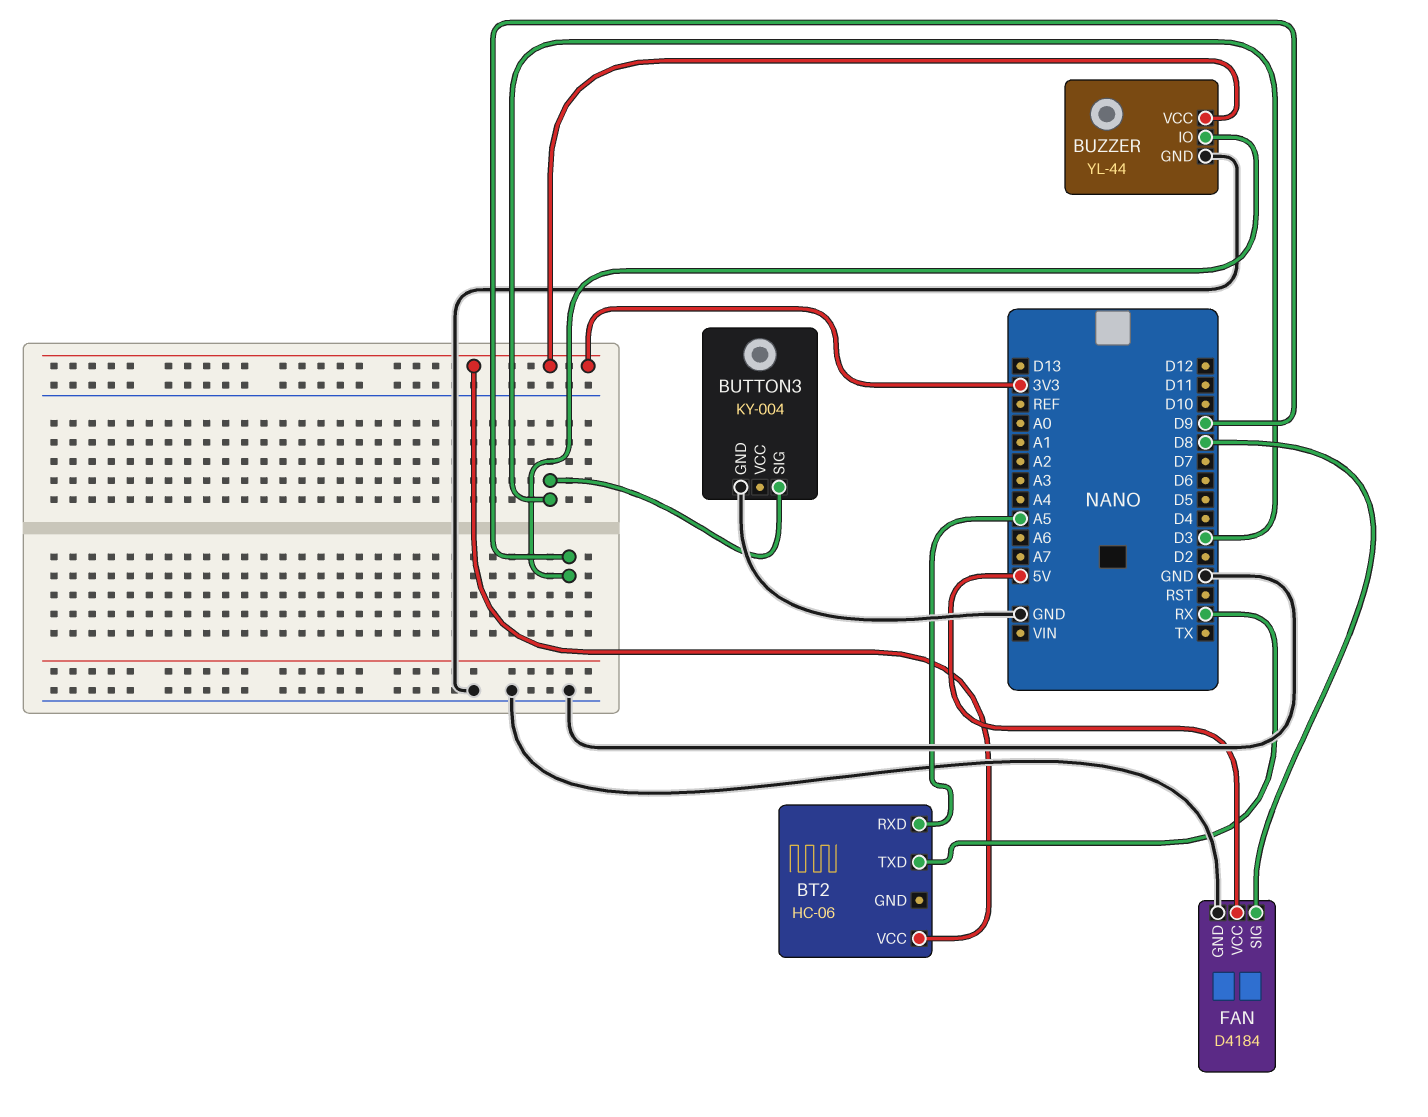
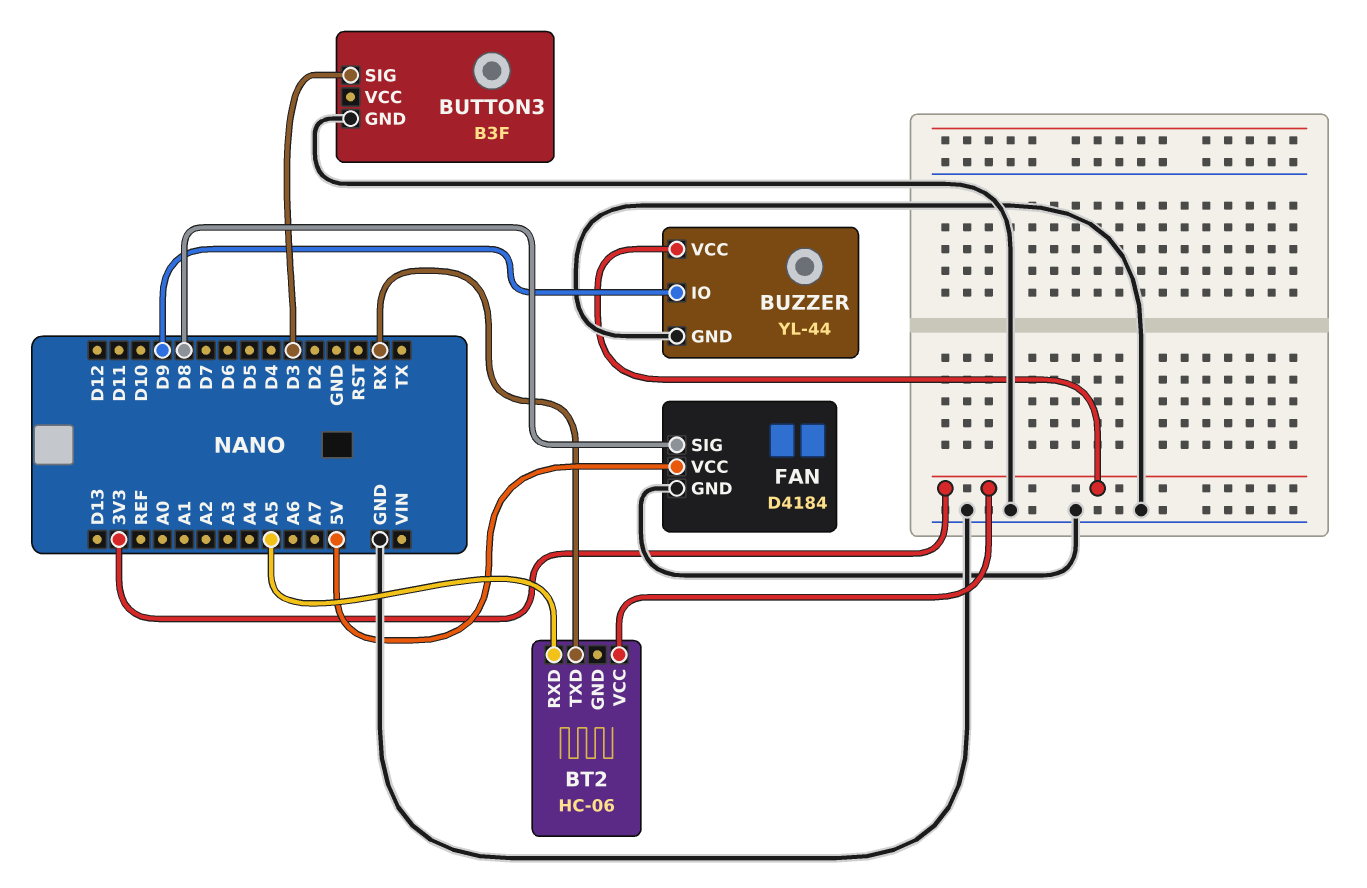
BUTTON3: KY-004 -> B3F

